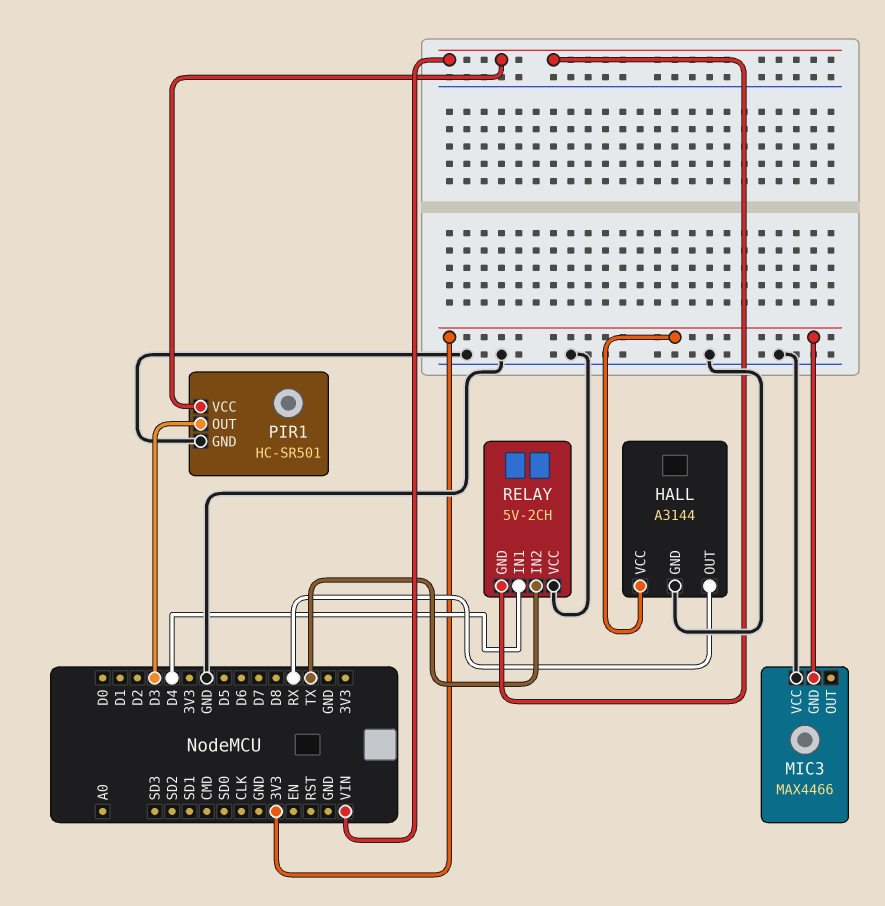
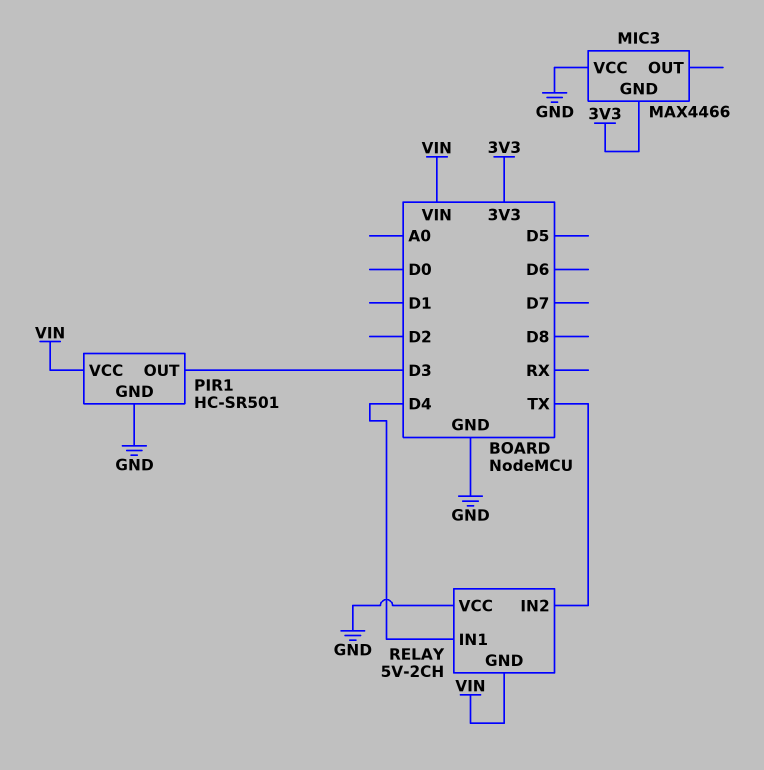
HALL: A3144 -> none
HALL pin GND: GND -> none
HALL pin OUT: RX -> none
HALL pin VCC: 3V3 -> none

